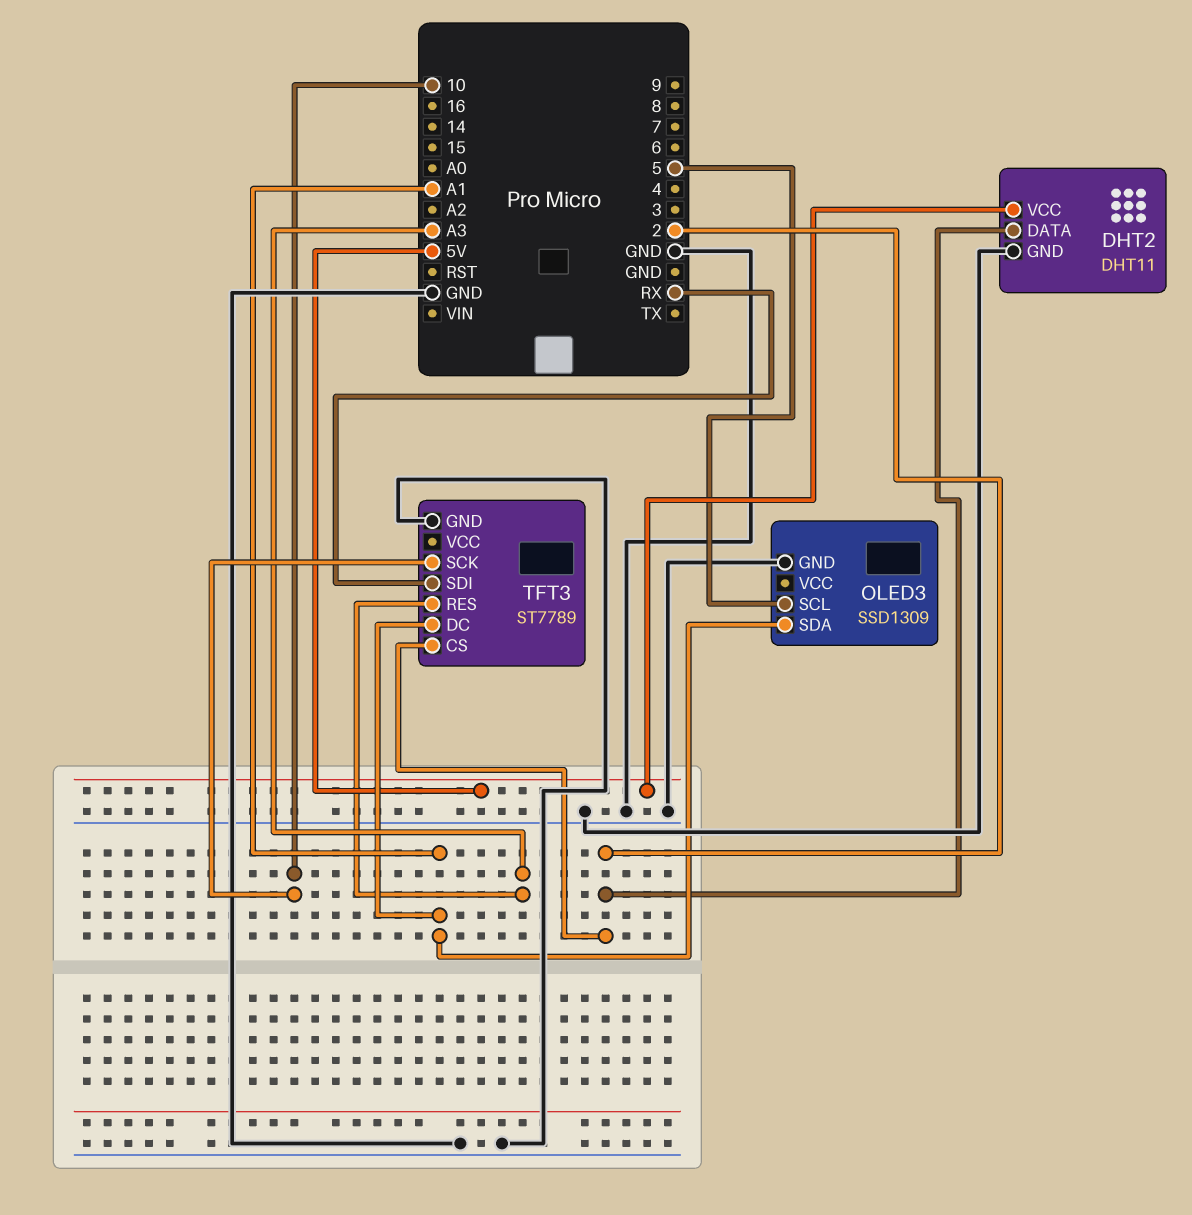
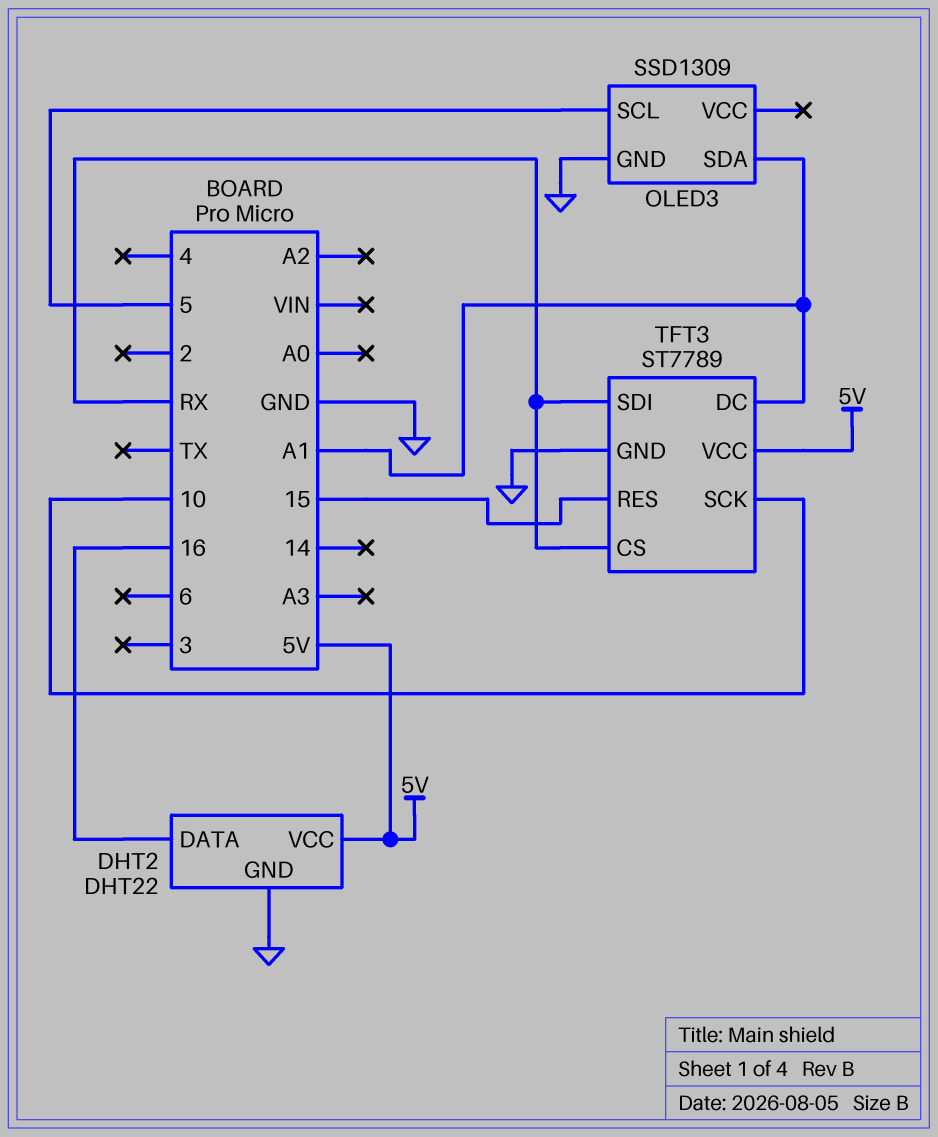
DHT2: DHT11 -> DHT22
DHT2 pin DATA: 2 -> 16
TFT3 pin CS: 2 -> RX
TFT3 pin RES: A3 -> 15
TFT3 pin VCC: none -> 5V

